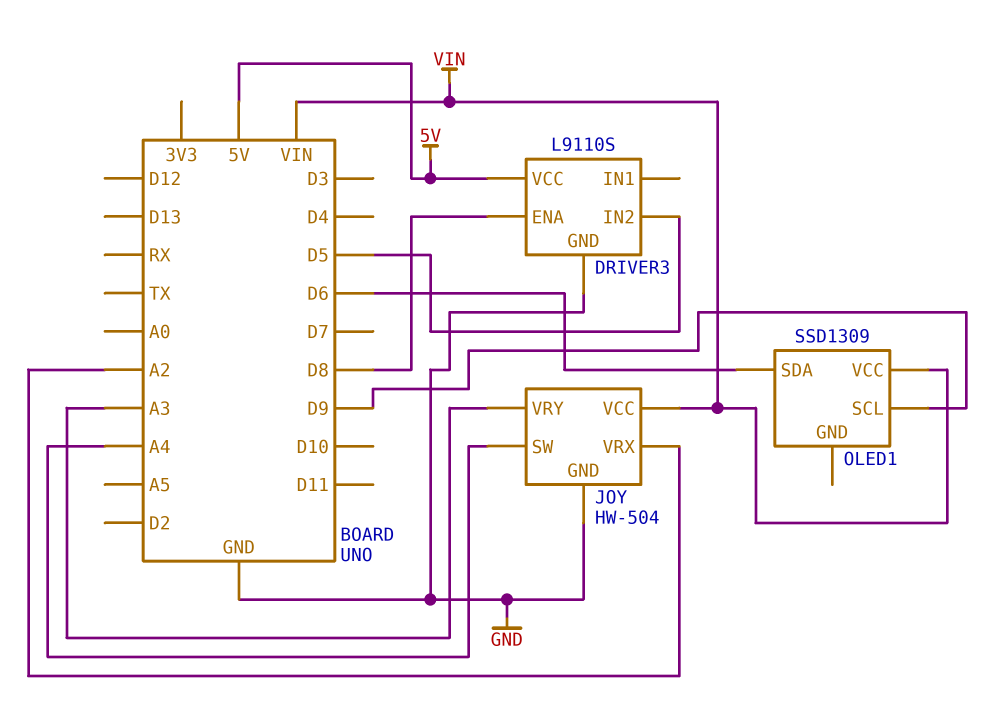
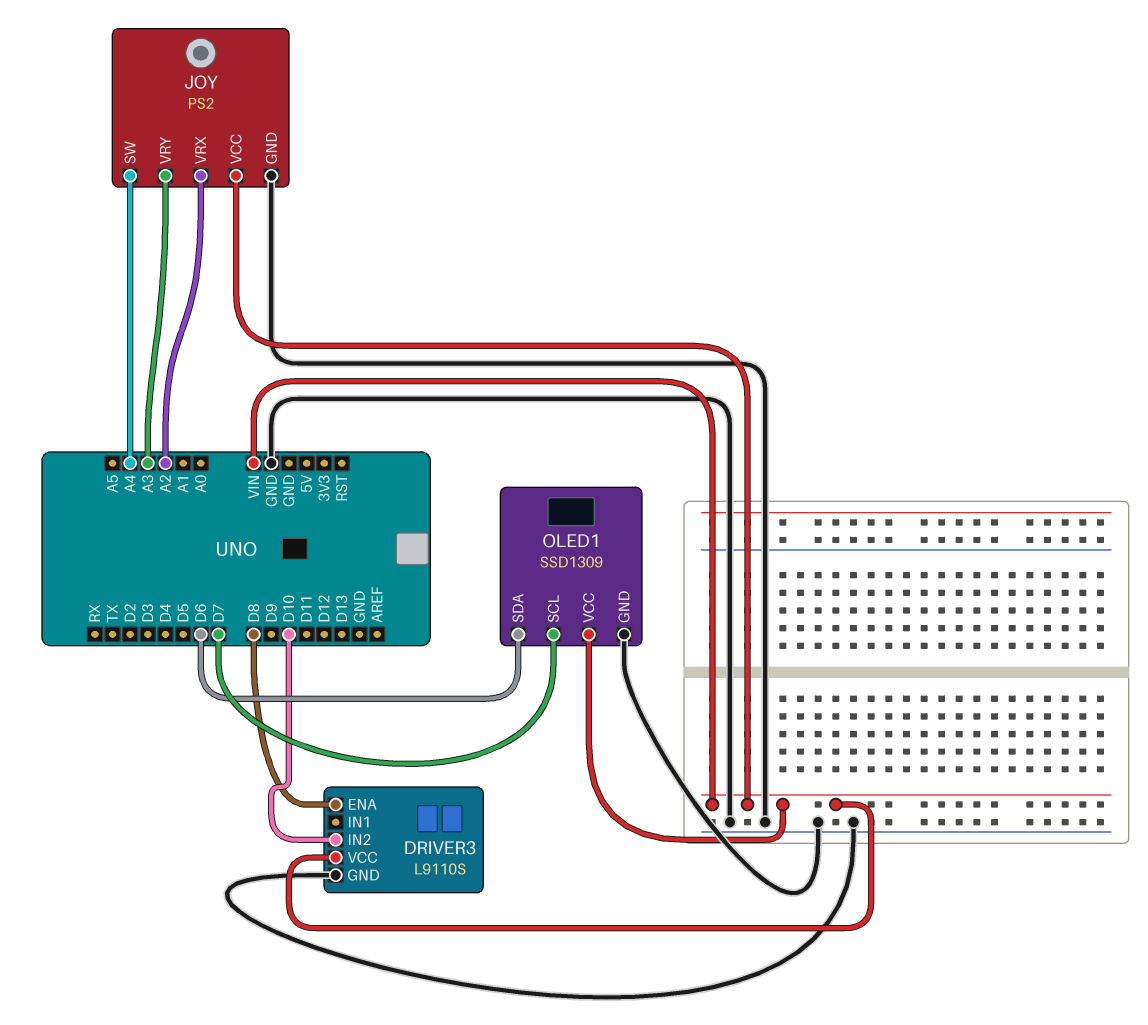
DRIVER3 pin IN2: D5 -> D10
DRIVER3 pin VCC: 5V -> VIN
JOY: HW-504 -> PS2
OLED1 pin GND: none -> GND
OLED1 pin SCL: D9 -> D7

